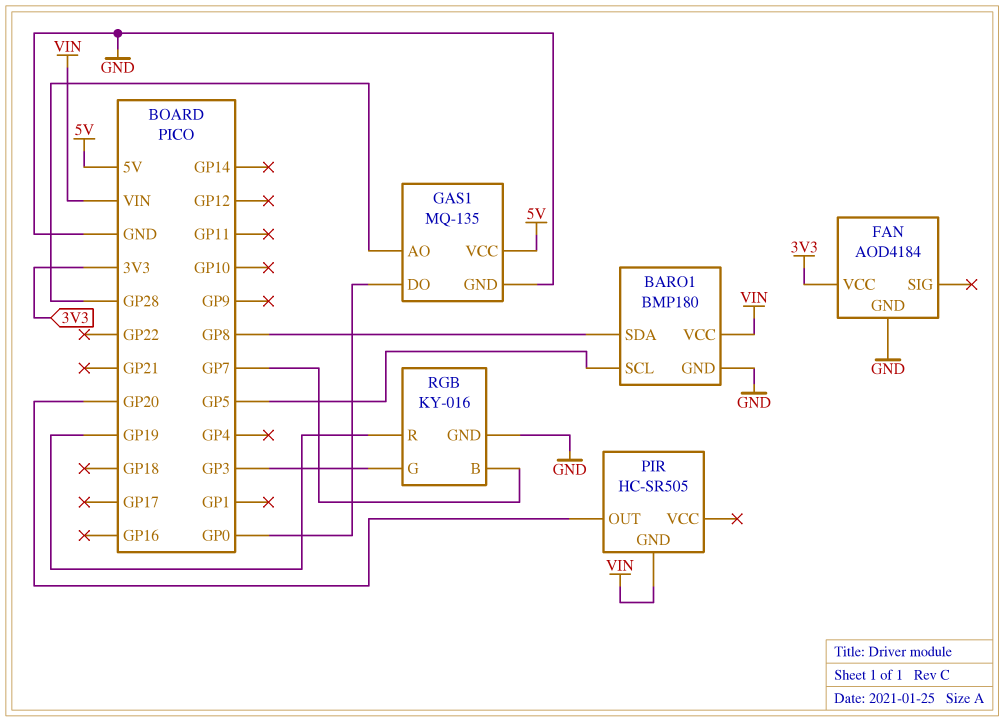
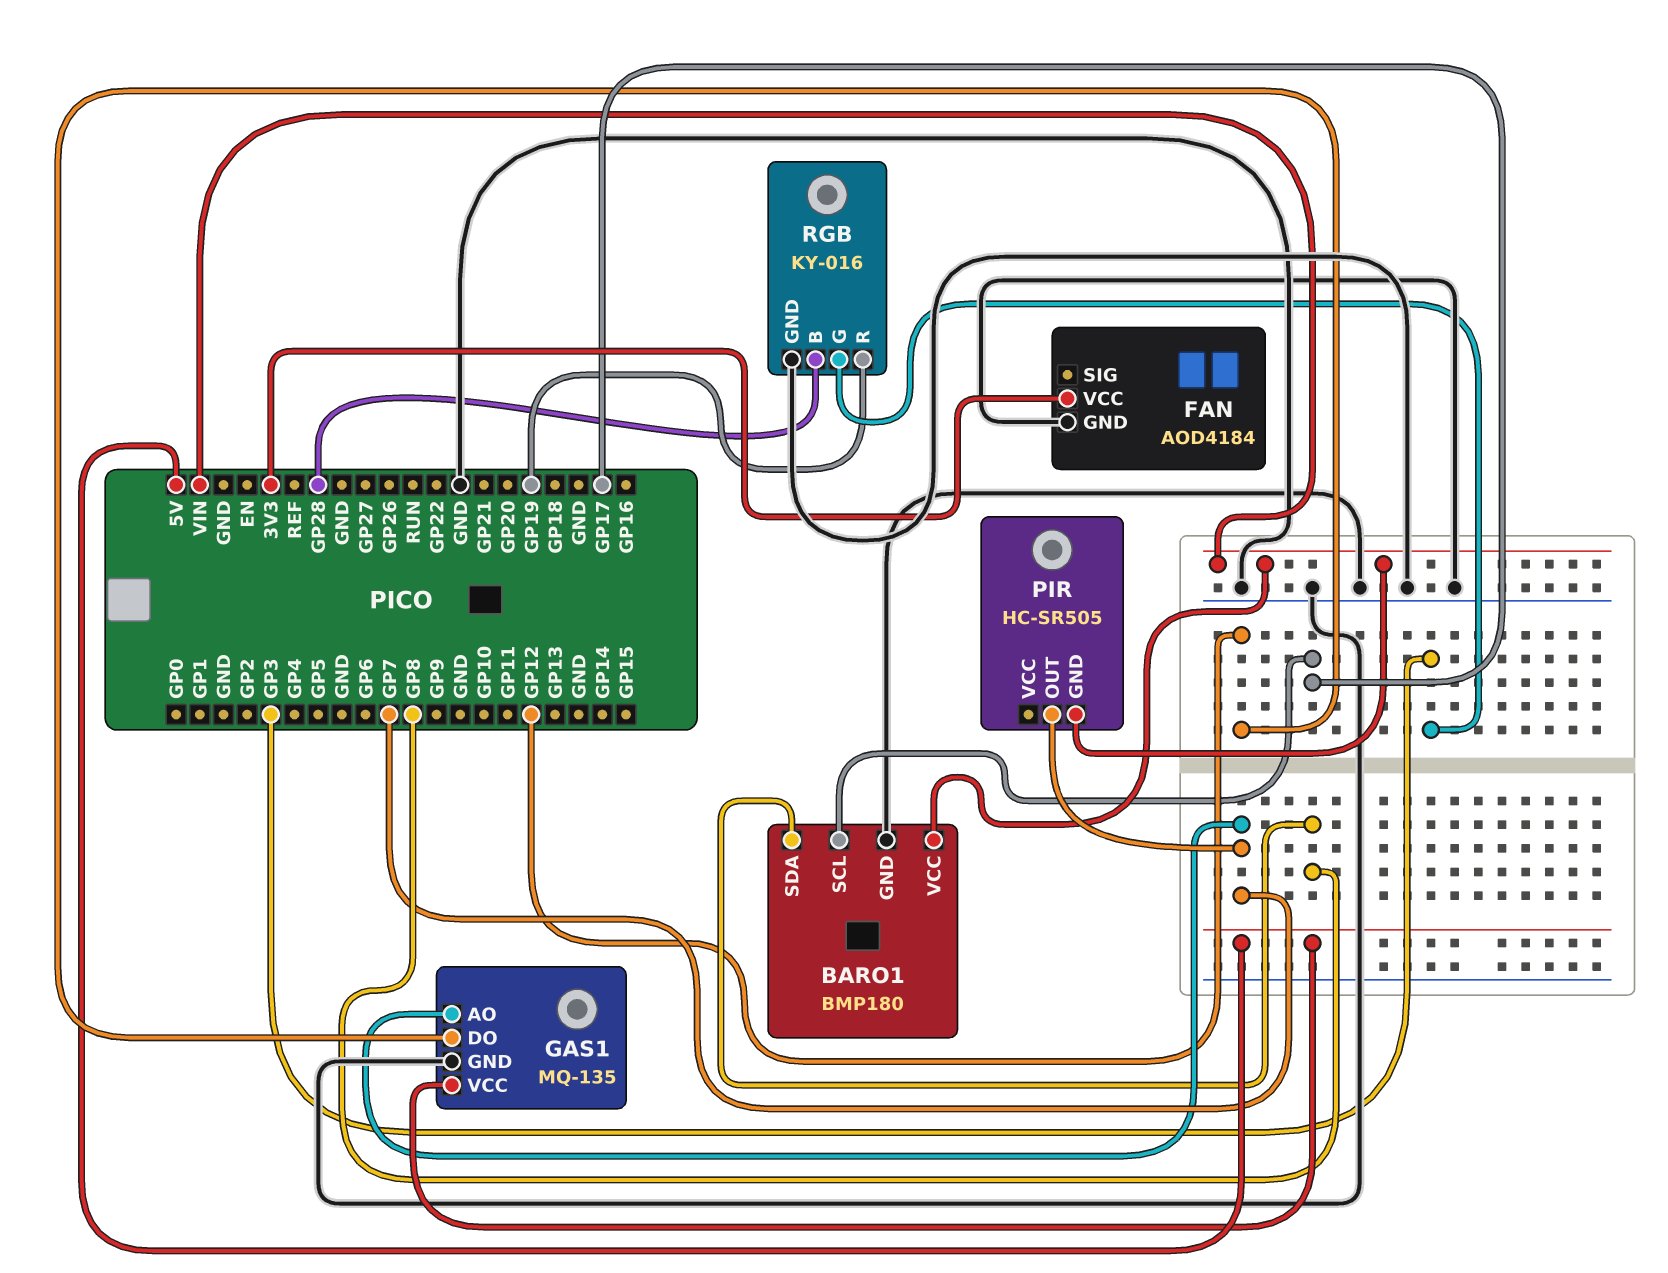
BARO1 pin SCL: GP5 -> GP17
GAS1 pin AO: GP28 -> GP7
GAS1 pin DO: GP0 -> GP12
PIR pin OUT: GP20 -> GP7
RGB pin B: GP7 -> GP28

